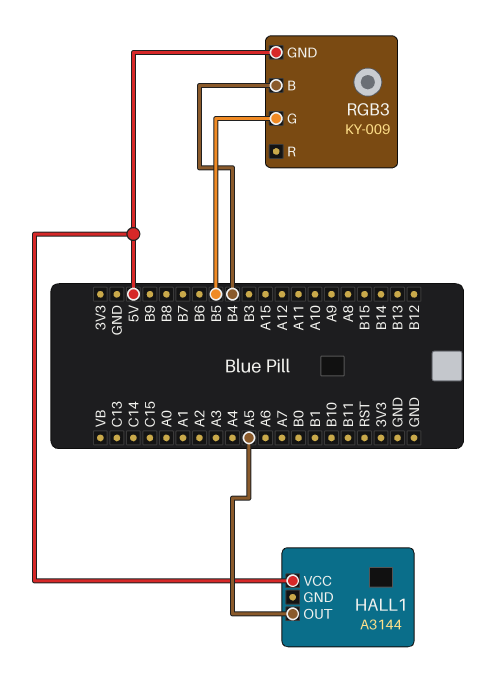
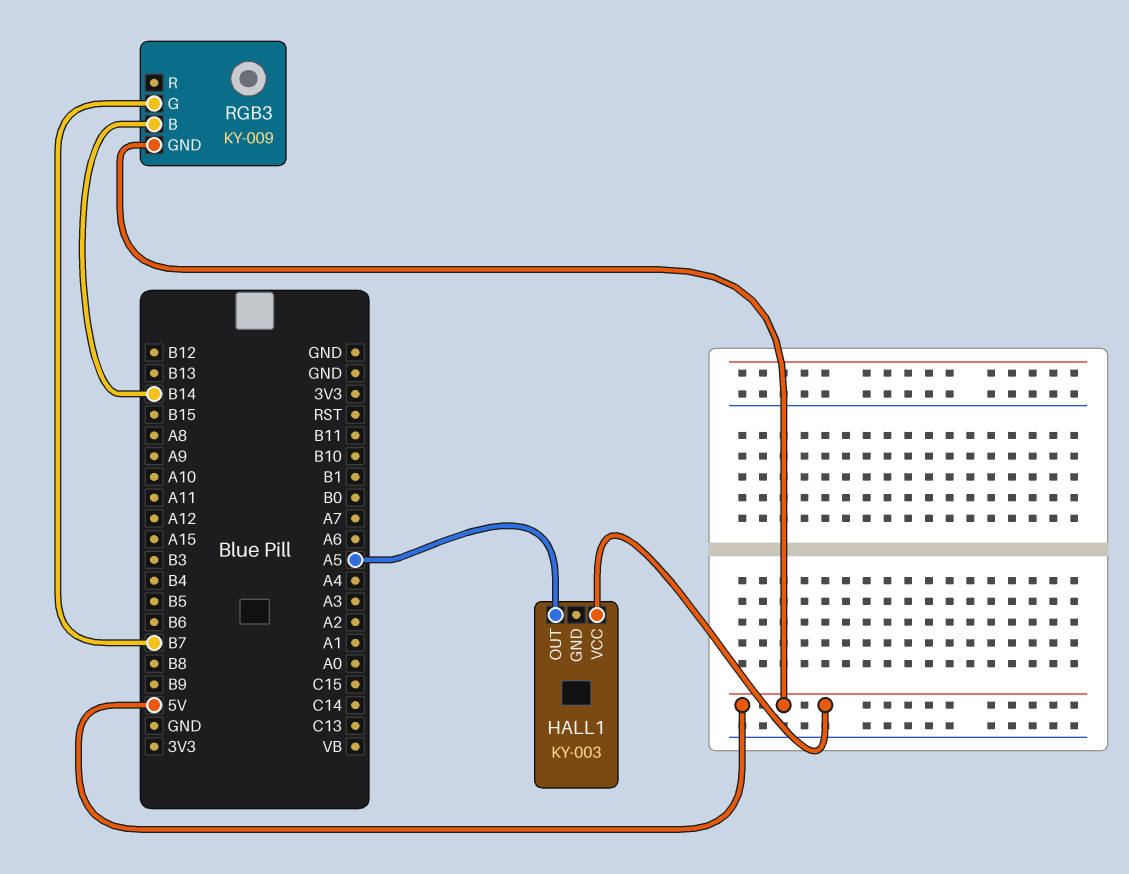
HALL1: A3144 -> KY-003
RGB3 pin B: B4 -> B14
RGB3 pin G: B5 -> B7

